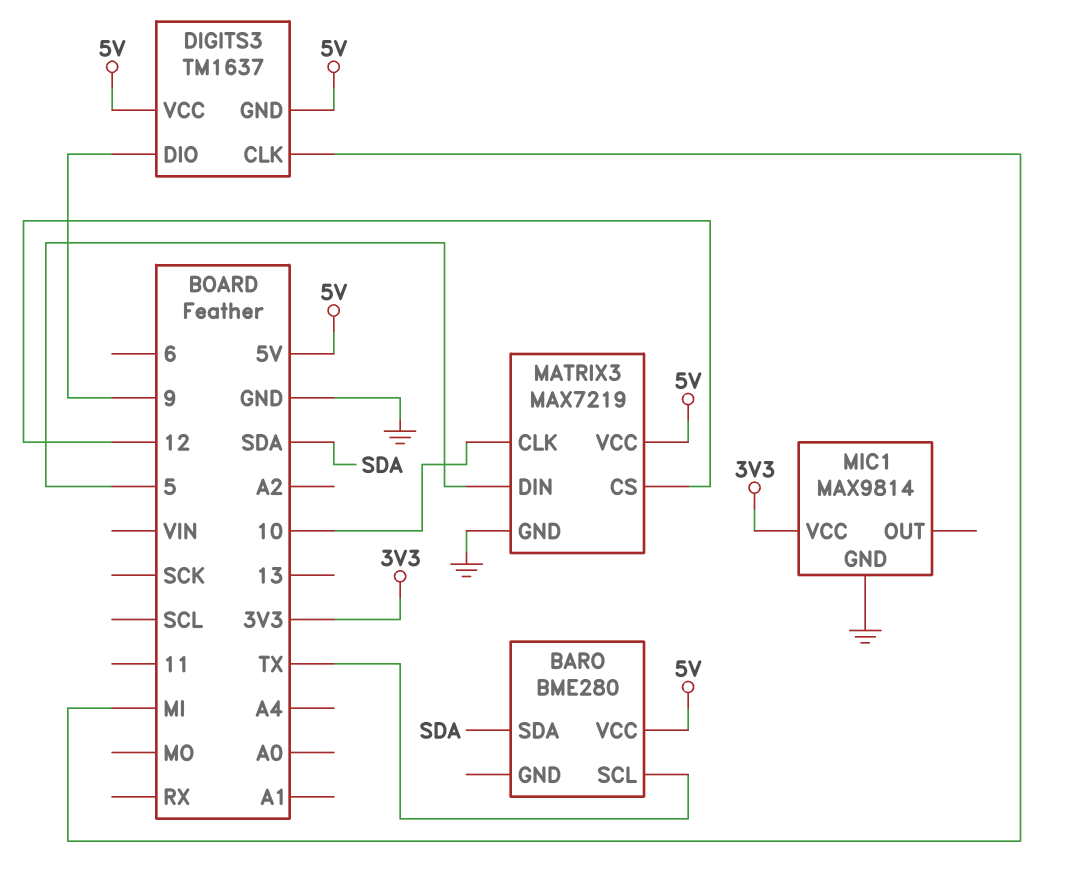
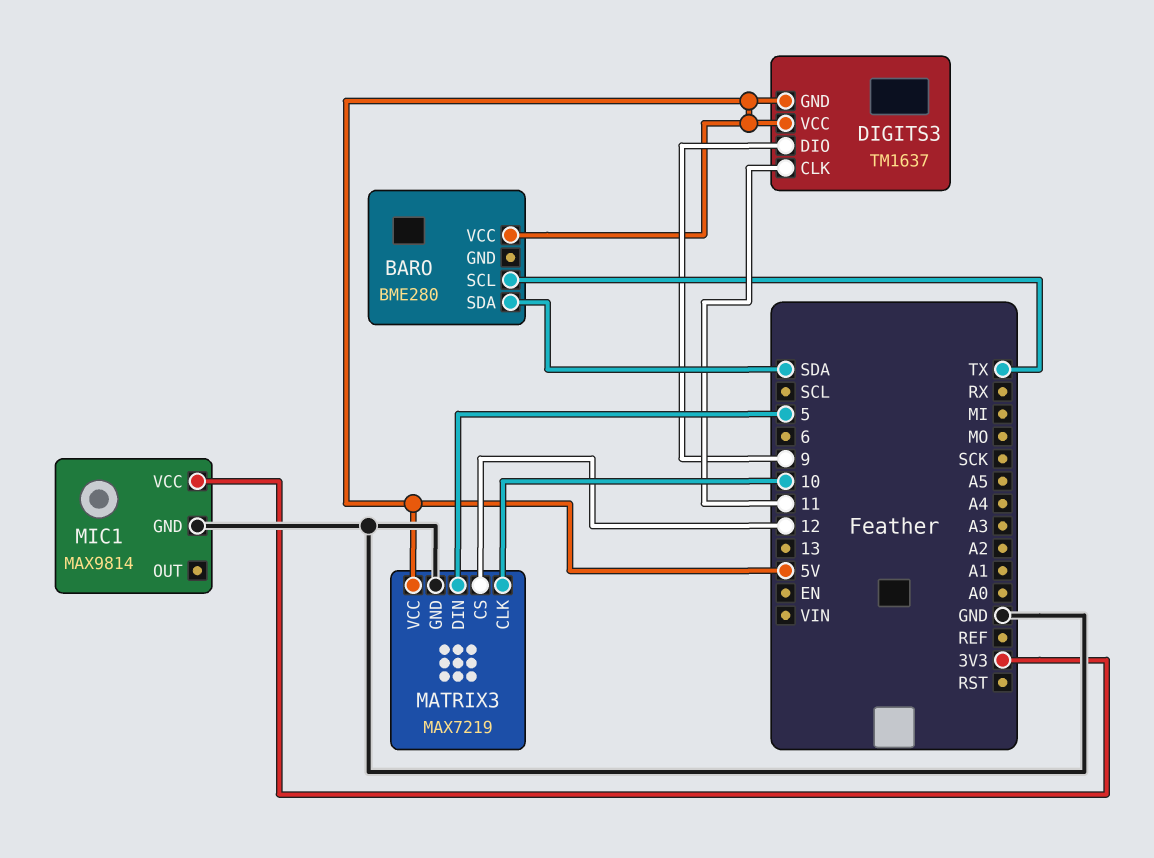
DIGITS3 pin CLK: MI -> 11

